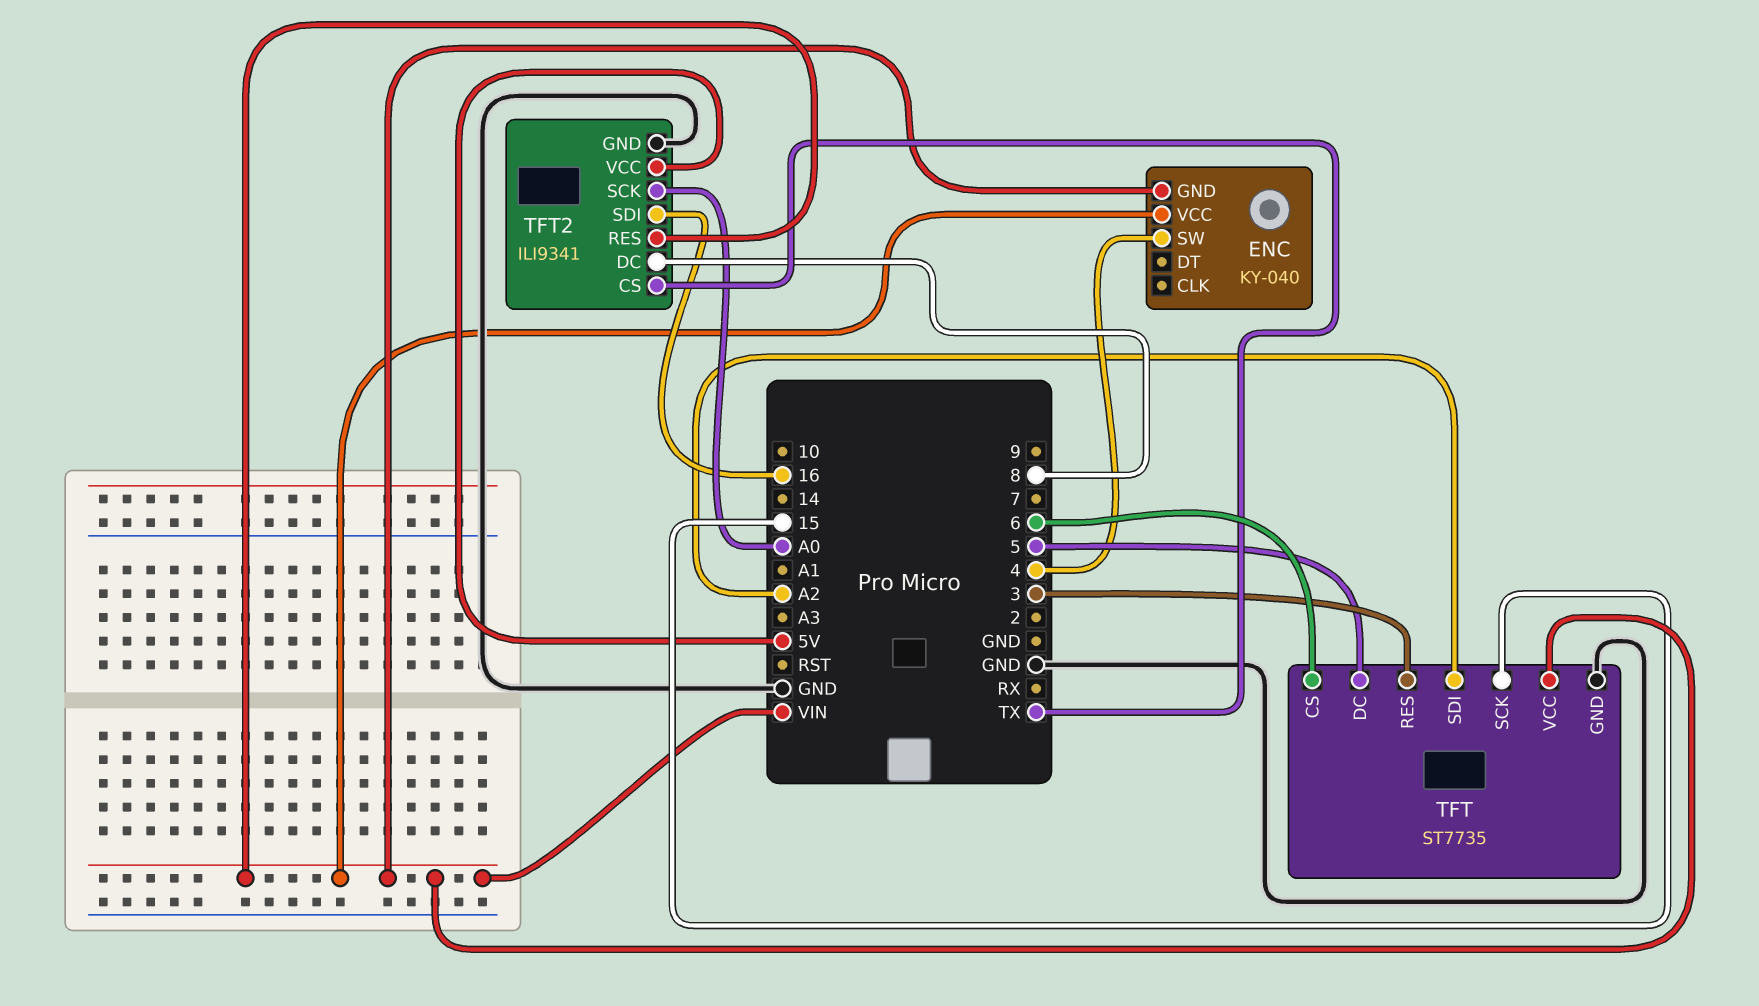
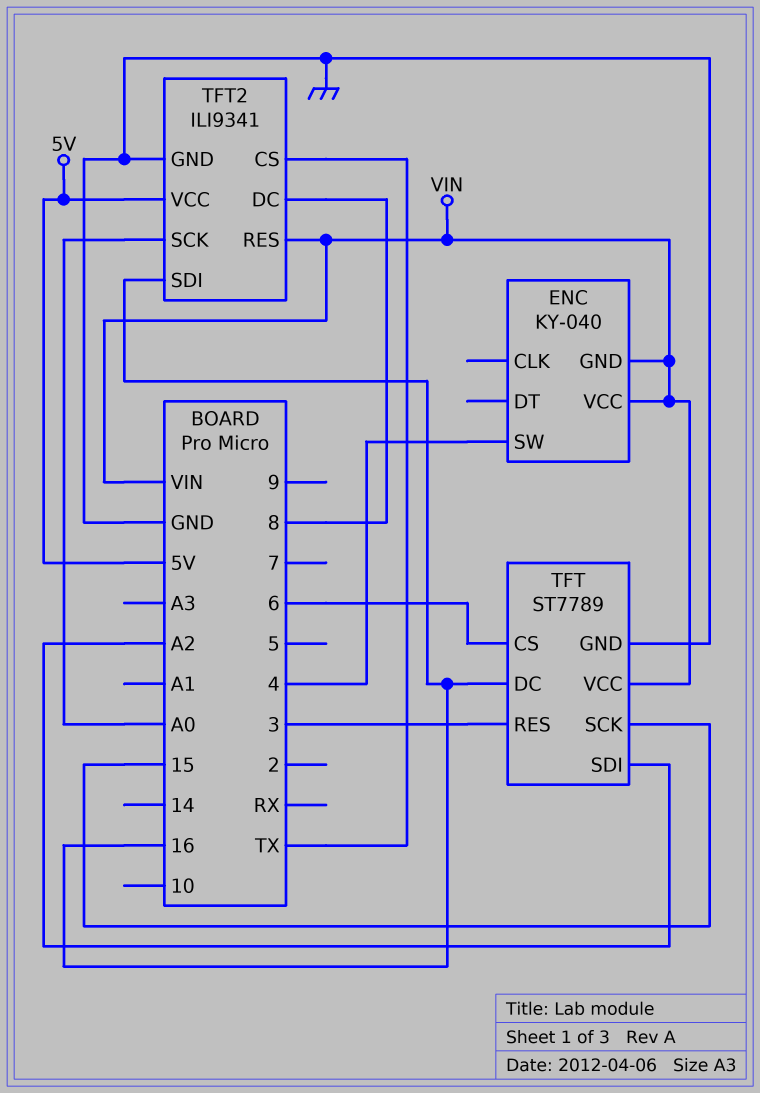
TFT: ST7735 -> ST7789
TFT pin DC: 5 -> 16

